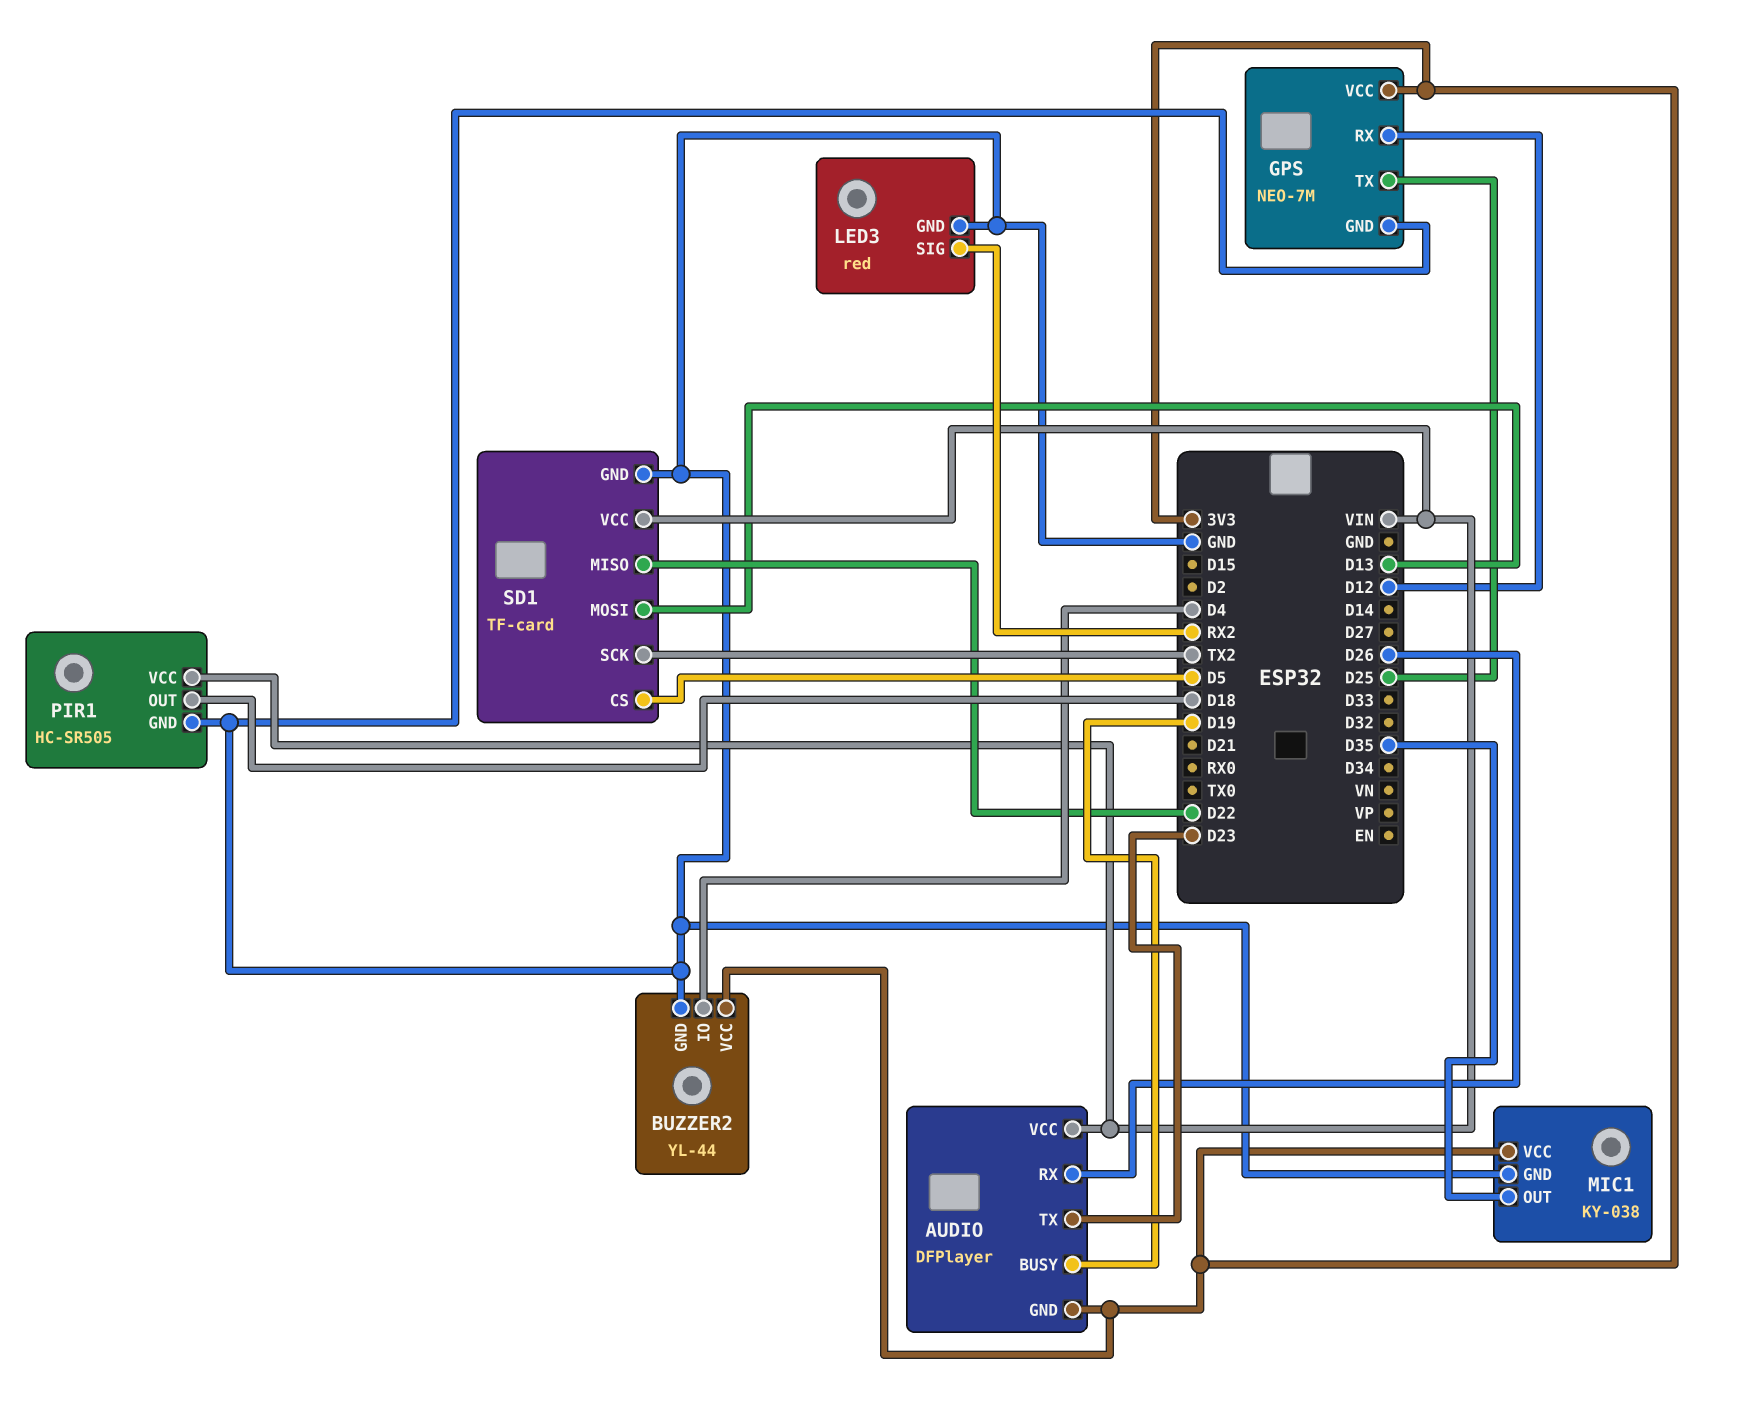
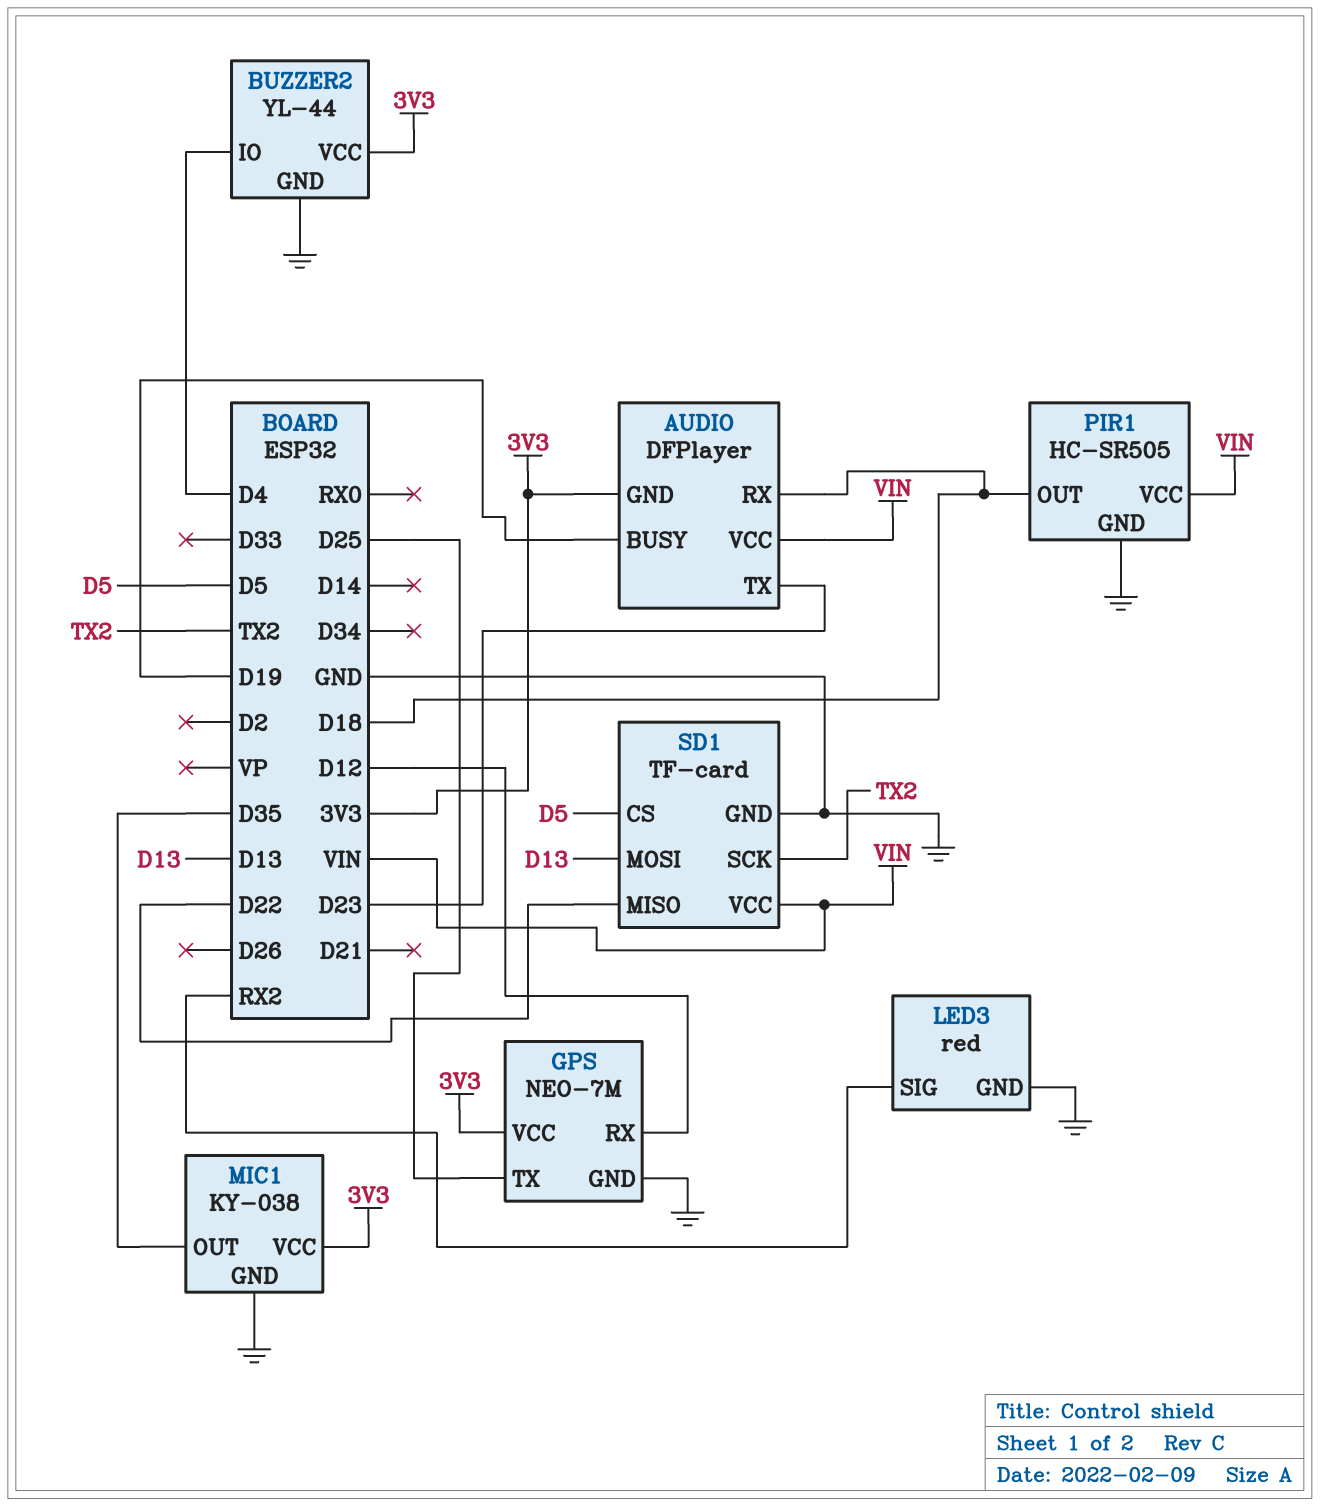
AUDIO pin RX: D26 -> D18

